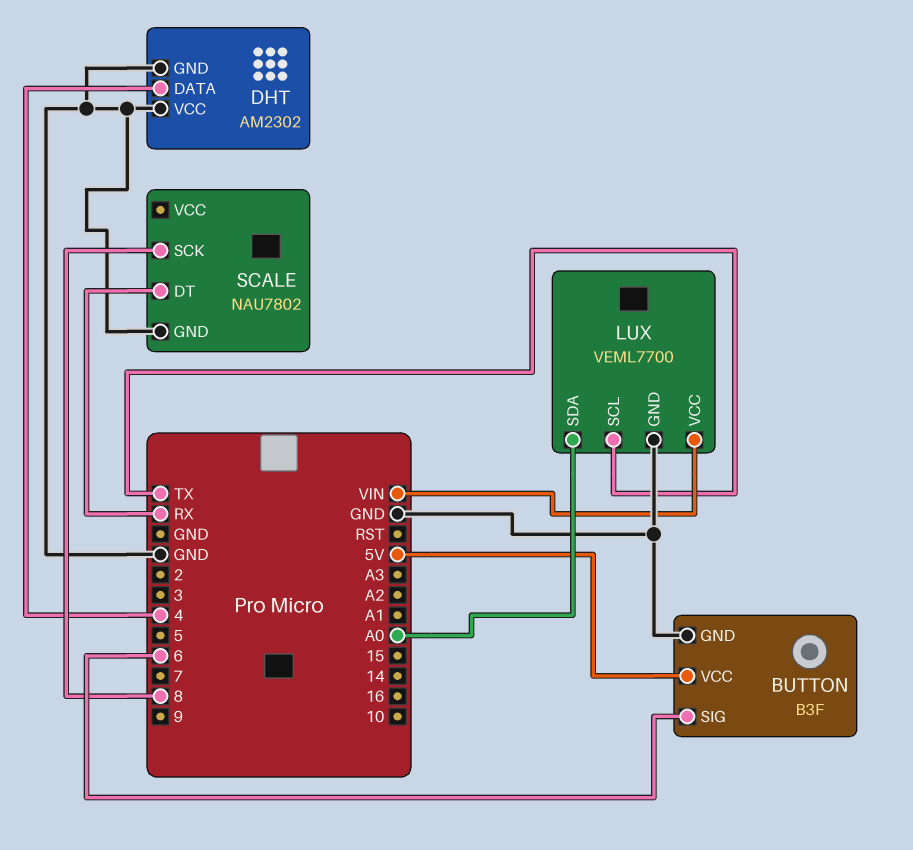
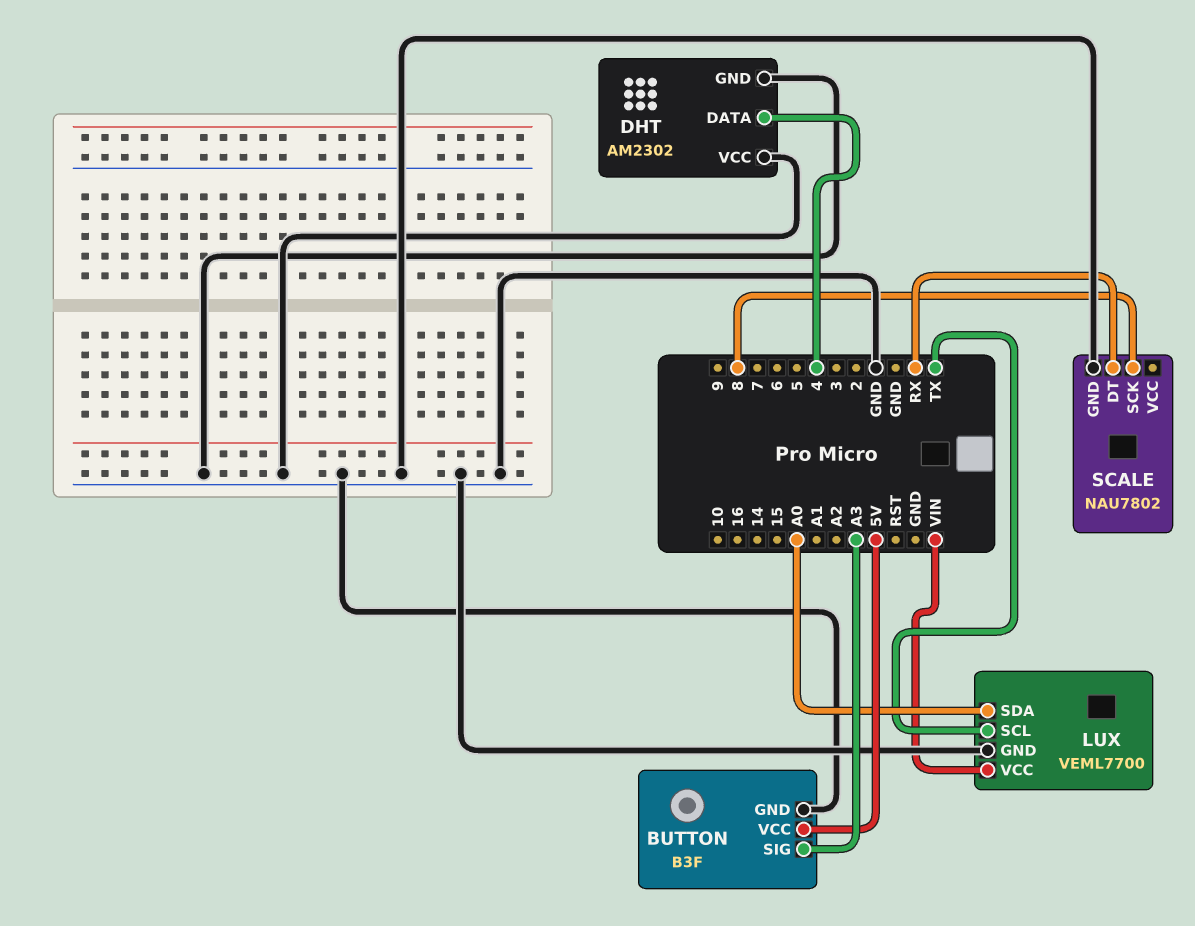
BUTTON pin SIG: 6 -> A3

